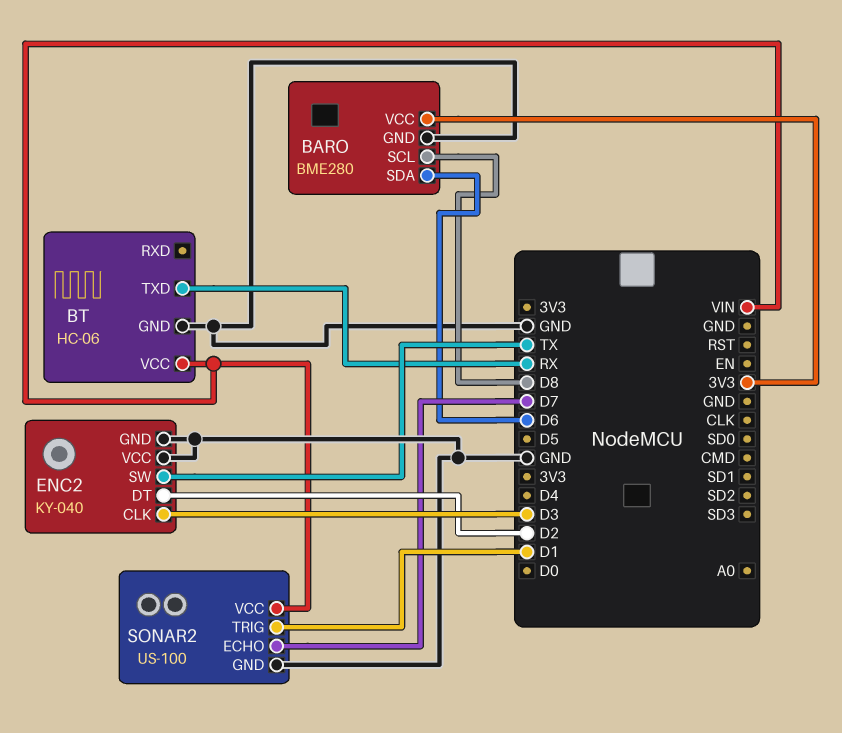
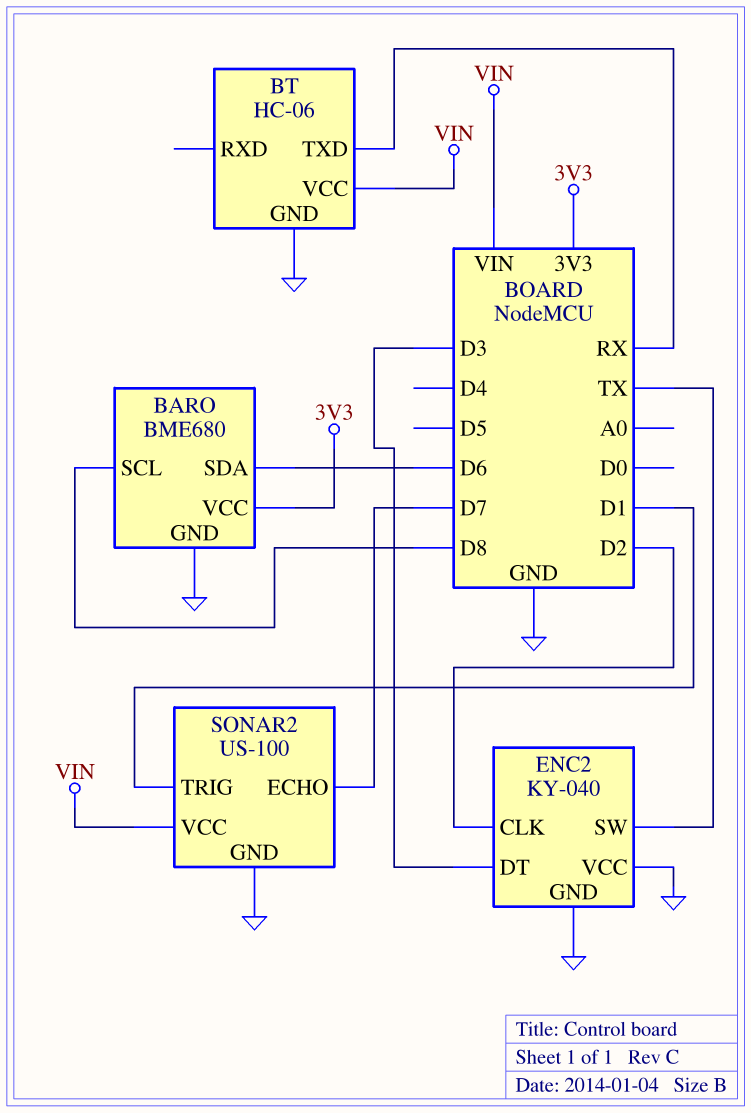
BARO: BME280 -> BME680
ENC2 pin CLK: D3 -> D2
ENC2 pin DT: D2 -> D3

